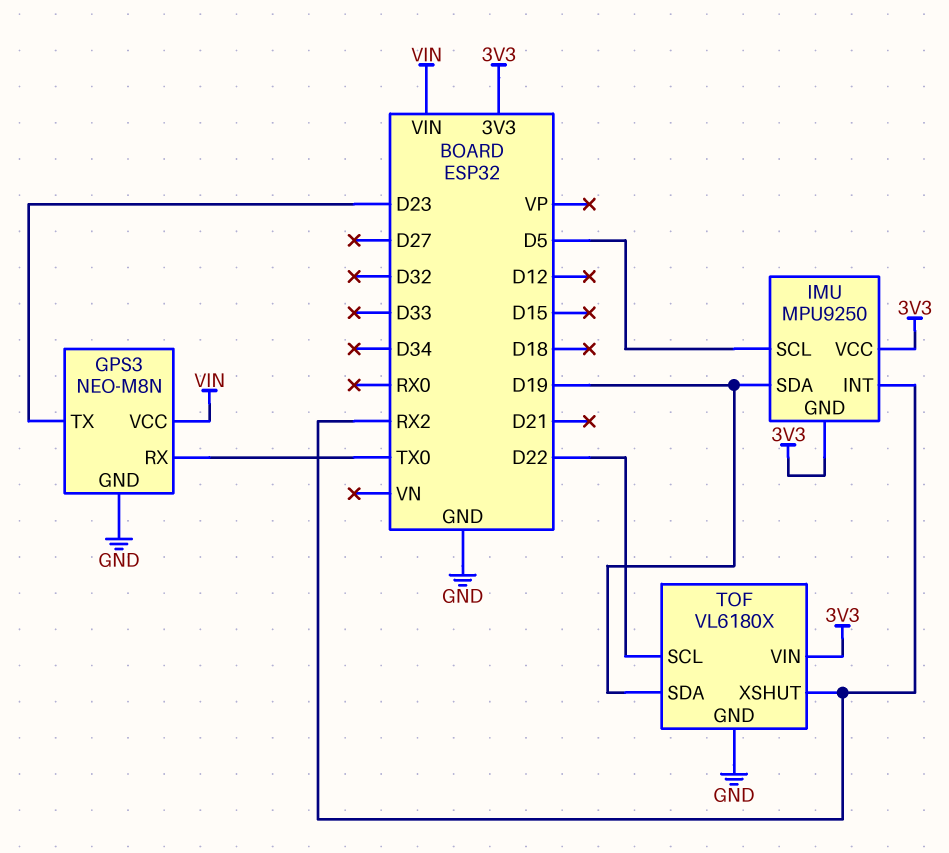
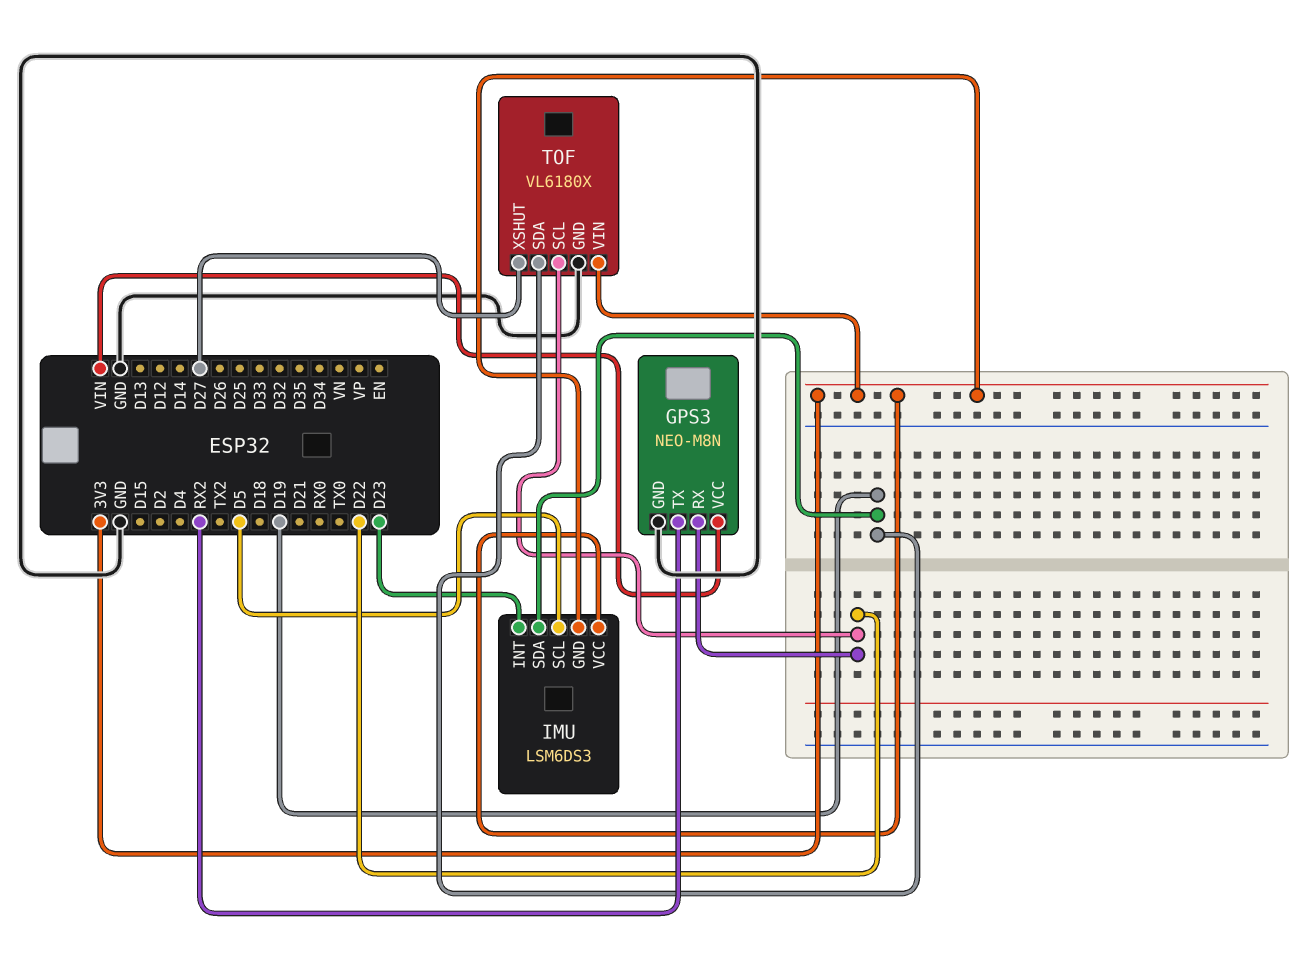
GPS3 pin RX: TX0 -> D22
GPS3 pin TX: D23 -> RX2
IMU: MPU9250 -> LSM6DS3
IMU pin INT: RX2 -> D23
TOF pin XSHUT: RX2 -> D27

